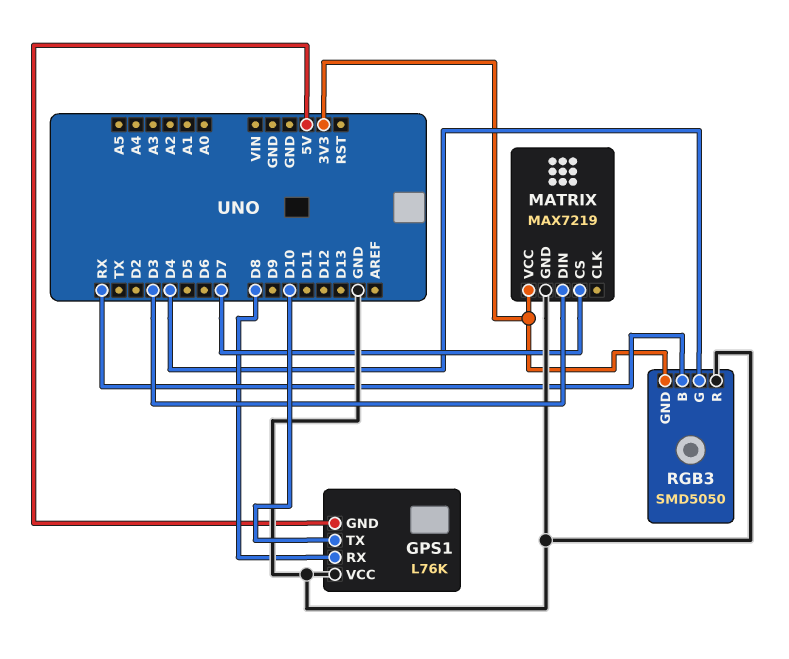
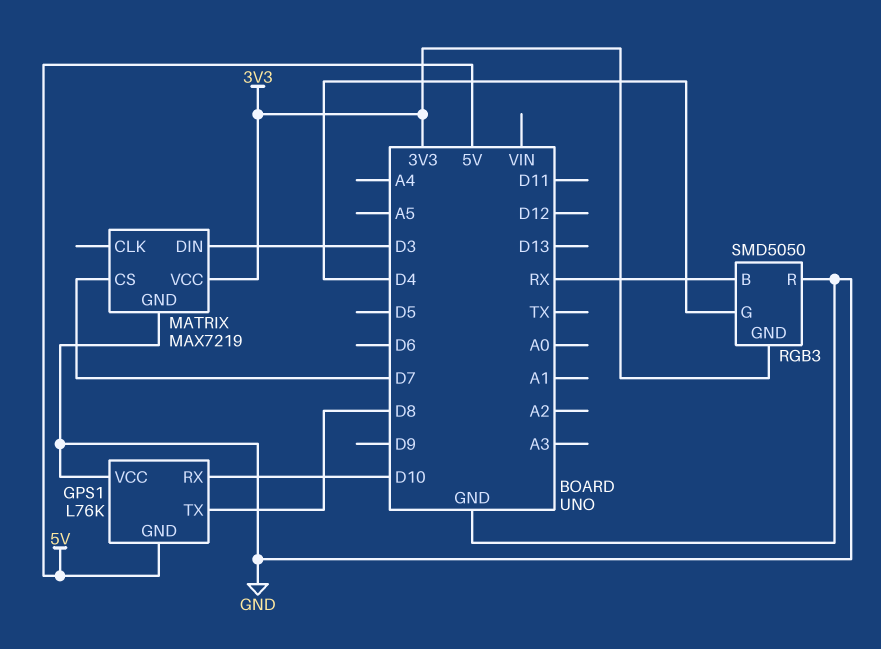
GPS1 pin RX: D8 -> D10
GPS1 pin TX: D10 -> D8

